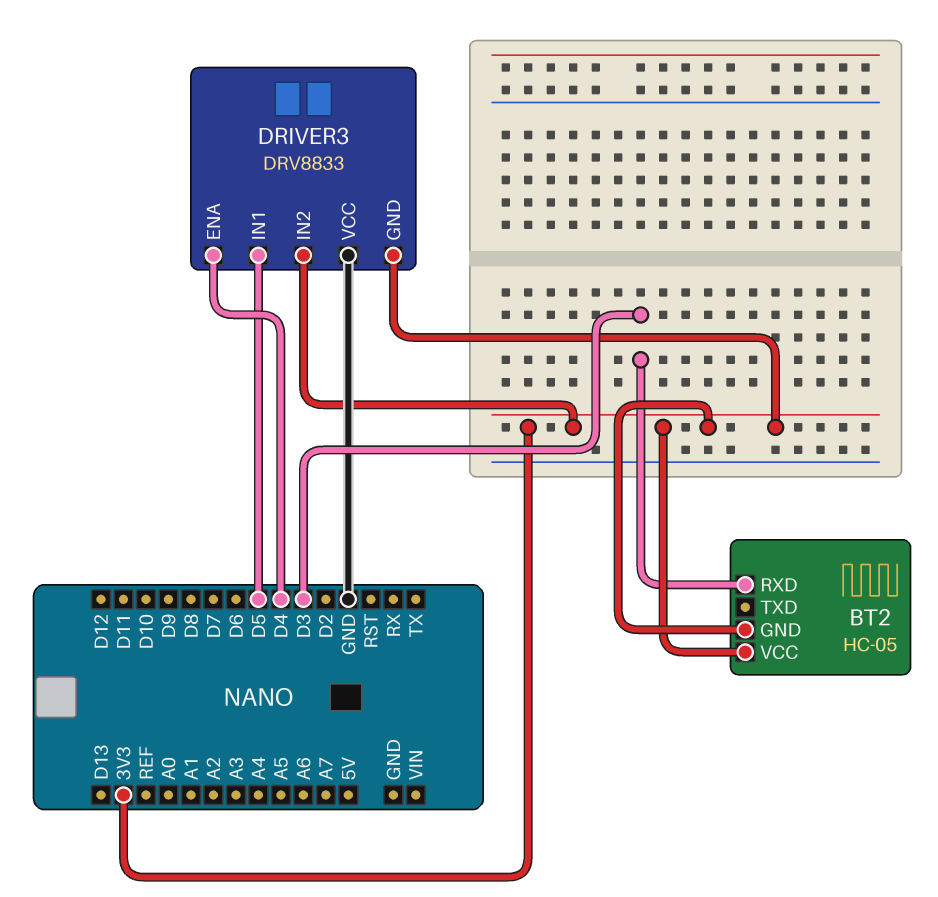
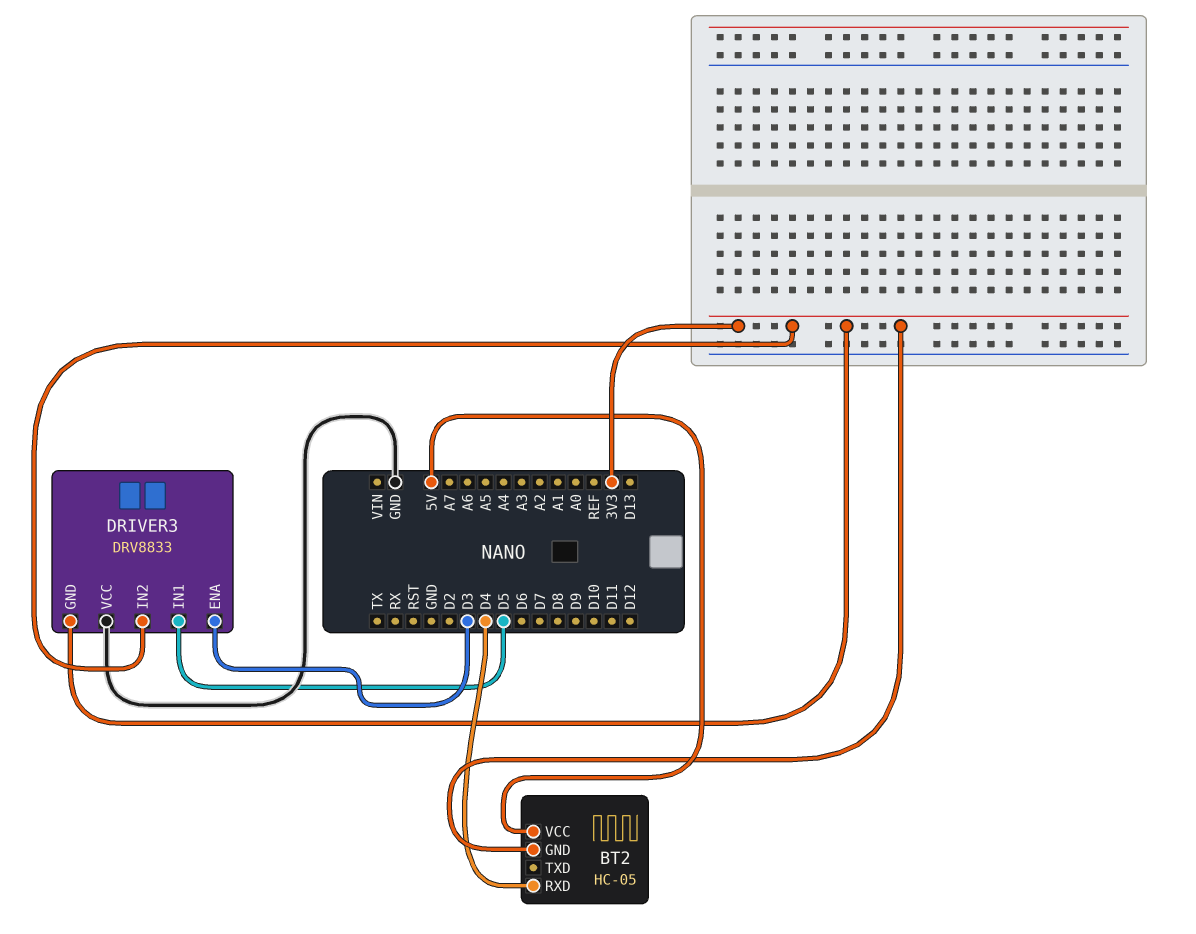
BT2 pin RXD: D3 -> D4
BT2 pin VCC: 3V3 -> 5V
DRIVER3 pin ENA: D4 -> D3

